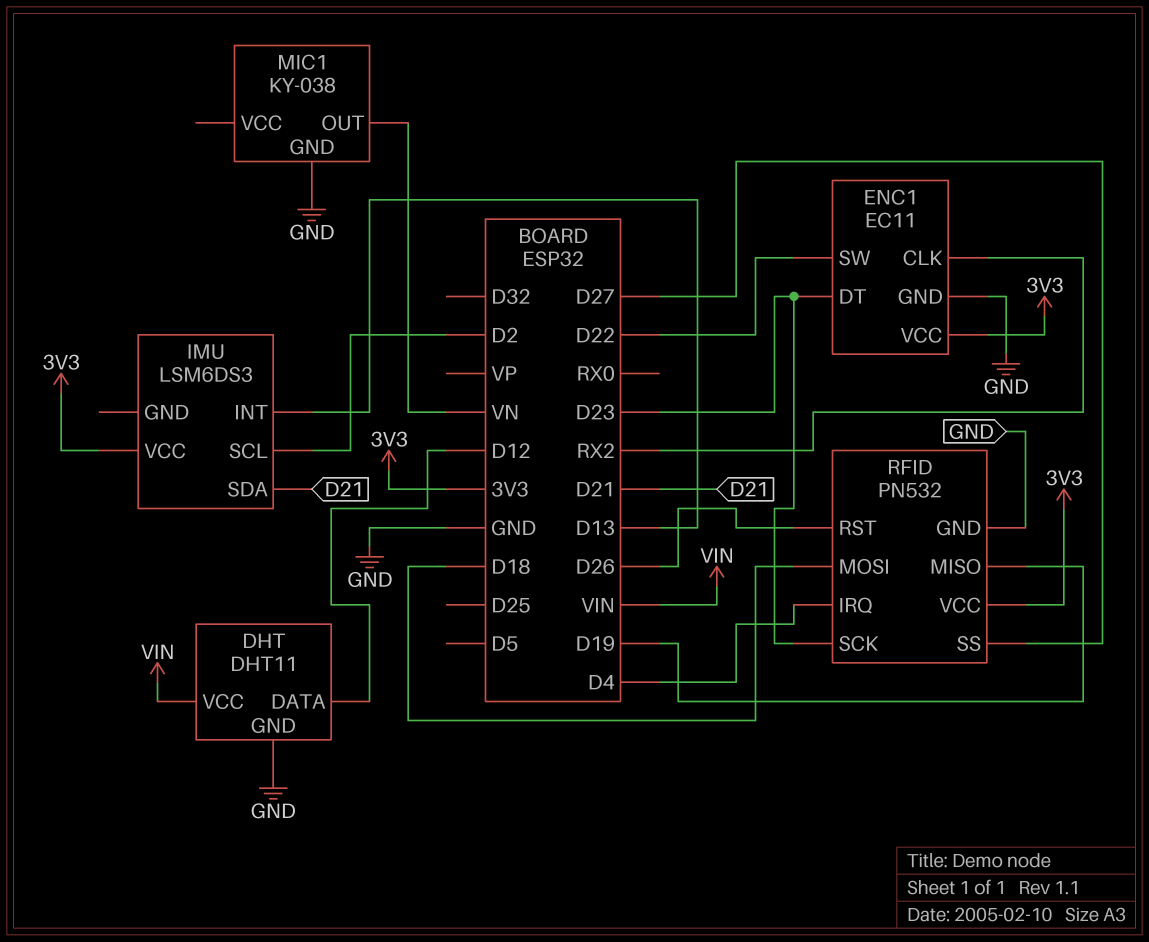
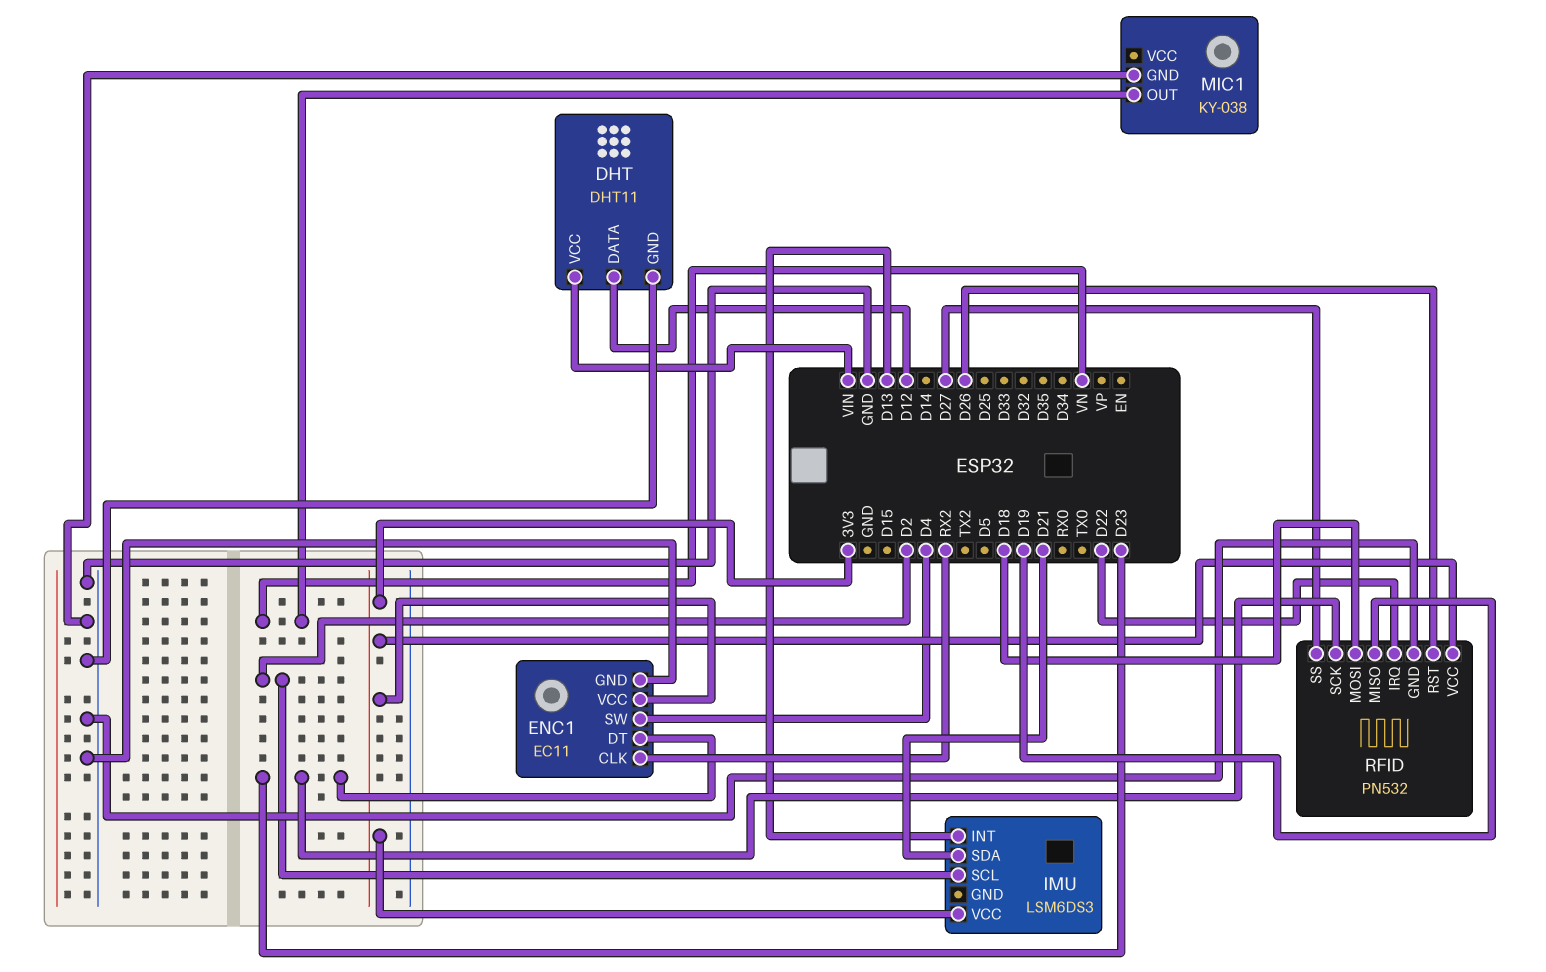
ENC1 pin SW: D22 -> D4
RFID pin IRQ: D4 -> D22

